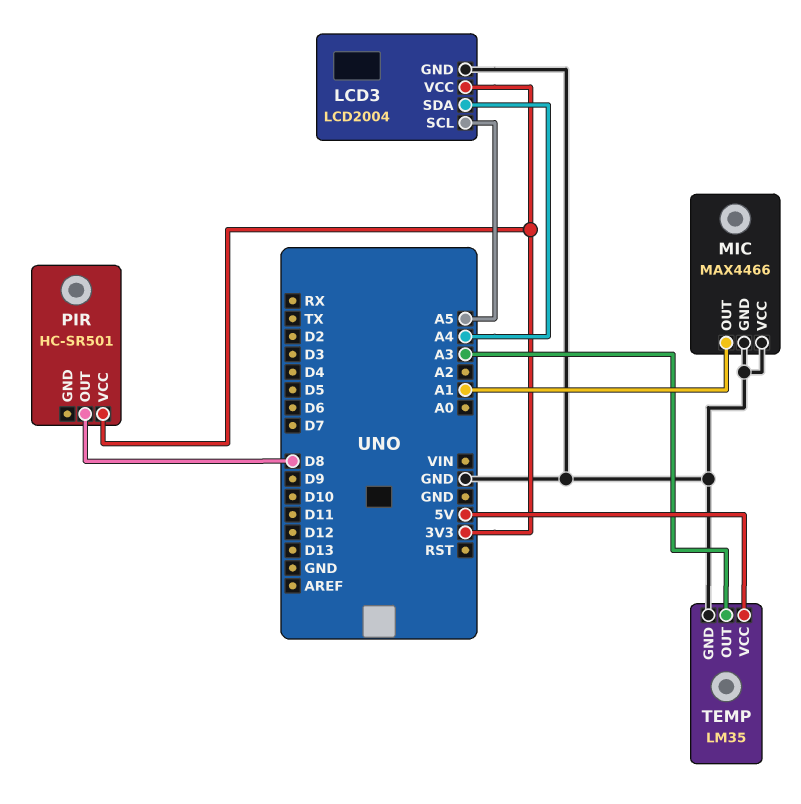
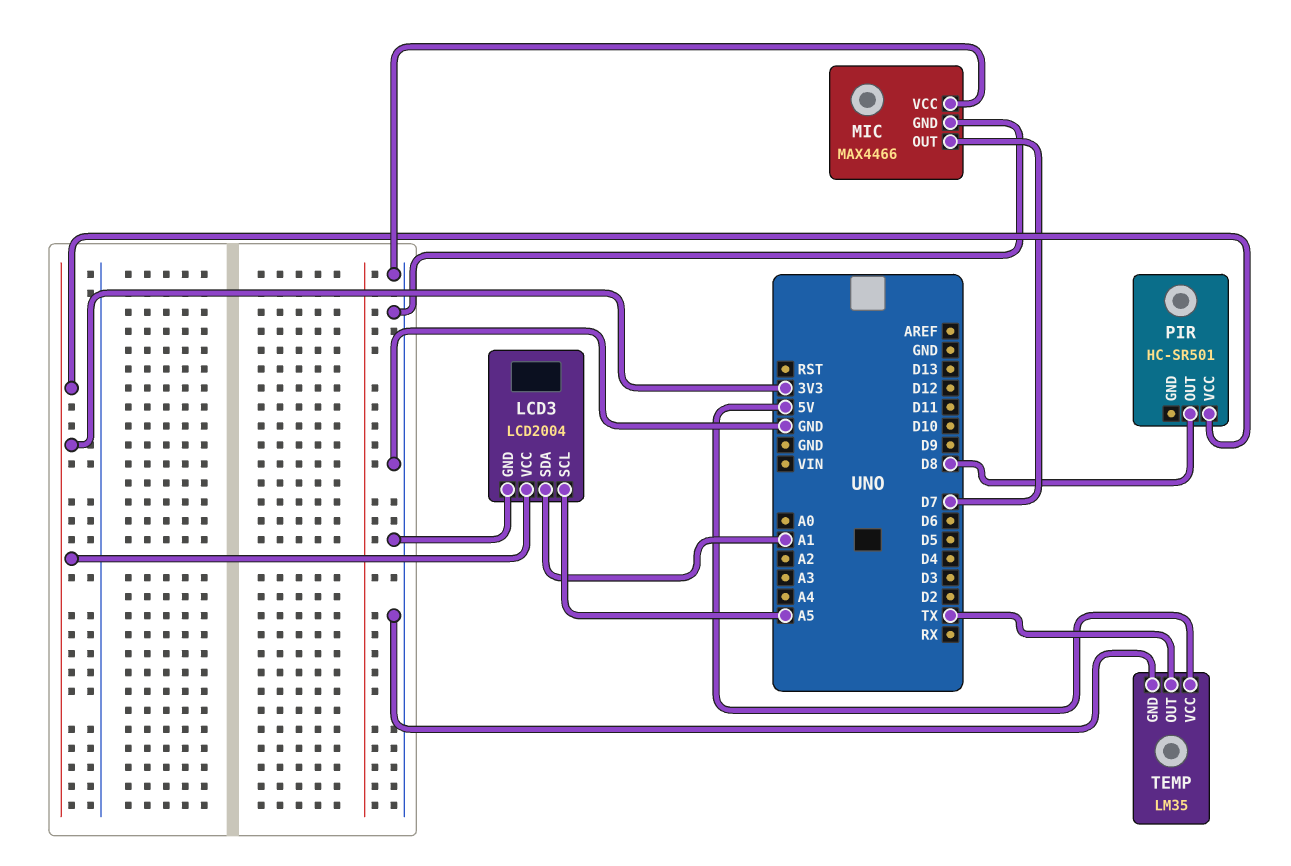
LCD3 pin SDA: A4 -> A1
MIC pin OUT: A1 -> D7
TEMP pin OUT: A3 -> TX

